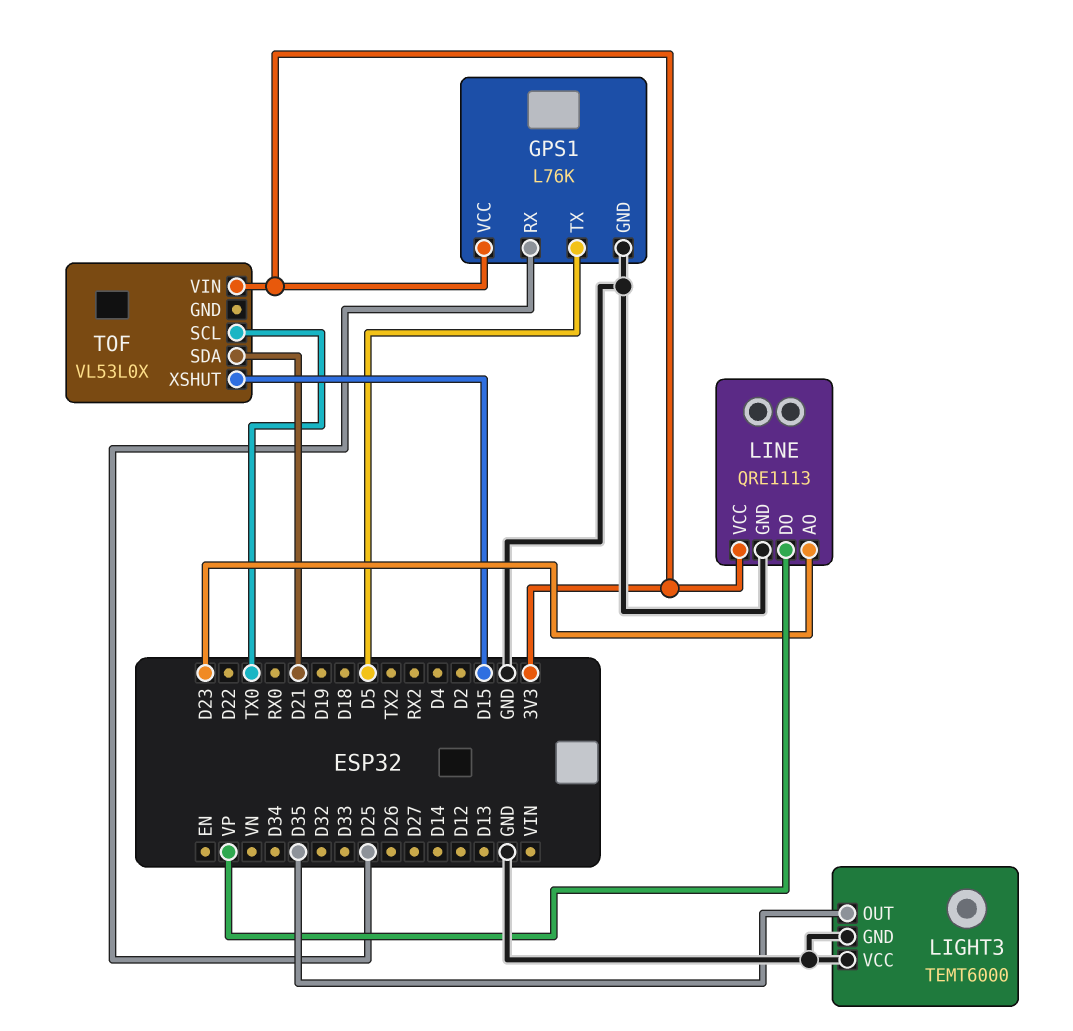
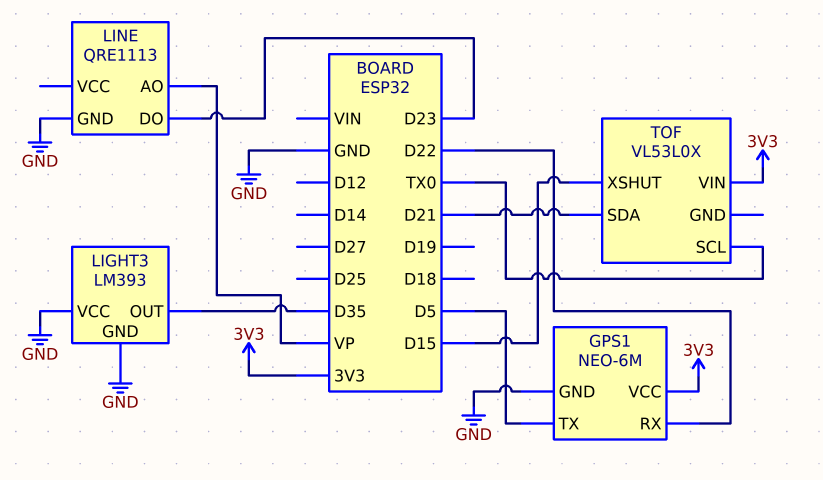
GPS1: L76K -> NEO-6M
GPS1 pin RX: D25 -> D22
LIGHT3: TEMT6000 -> LM393
LINE pin AO: D23 -> VP
LINE pin DO: VP -> D23
LINE pin VCC: 3V3 -> none

